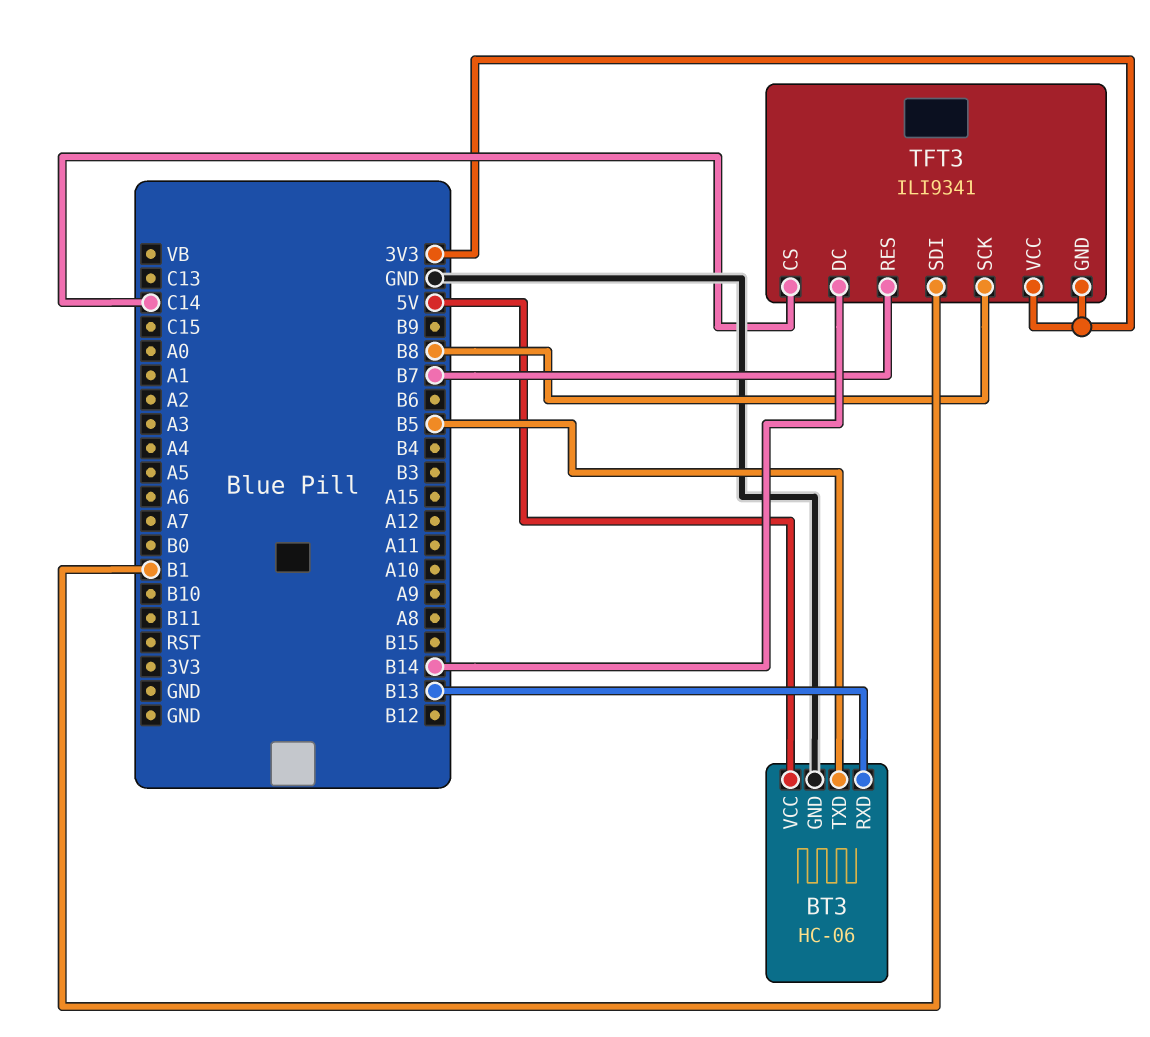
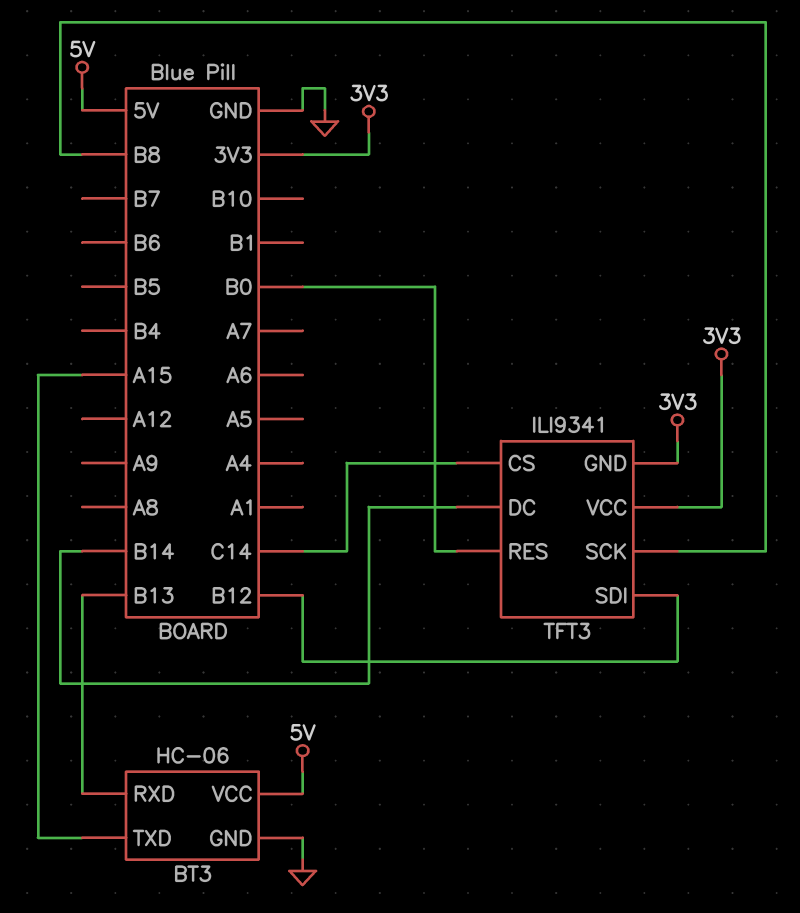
BT3 pin TXD: B5 -> A15
TFT3 pin RES: B7 -> B0
TFT3 pin SDI: B1 -> B12

